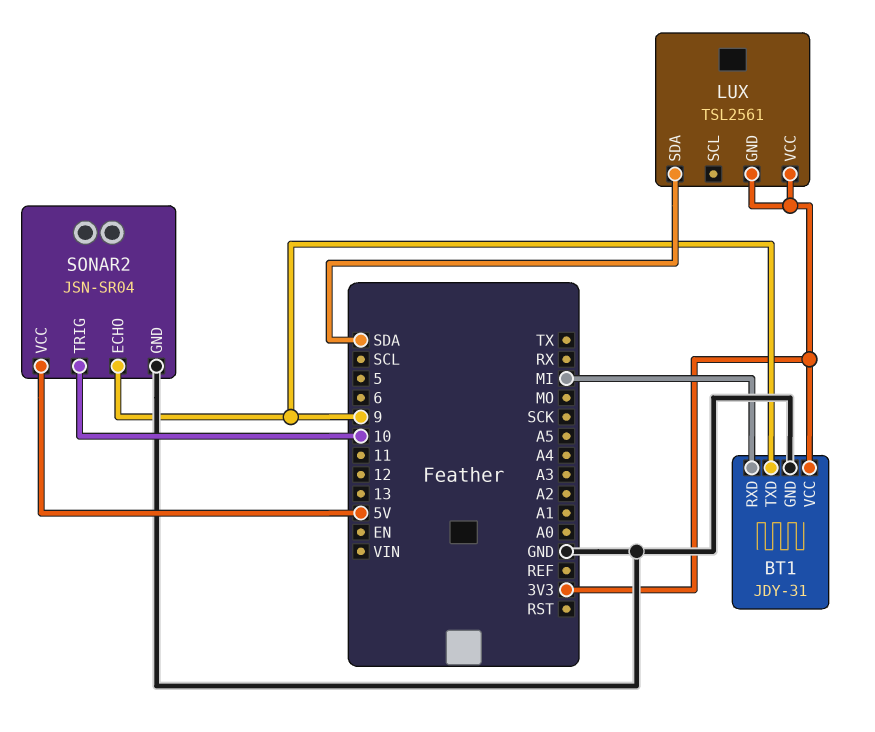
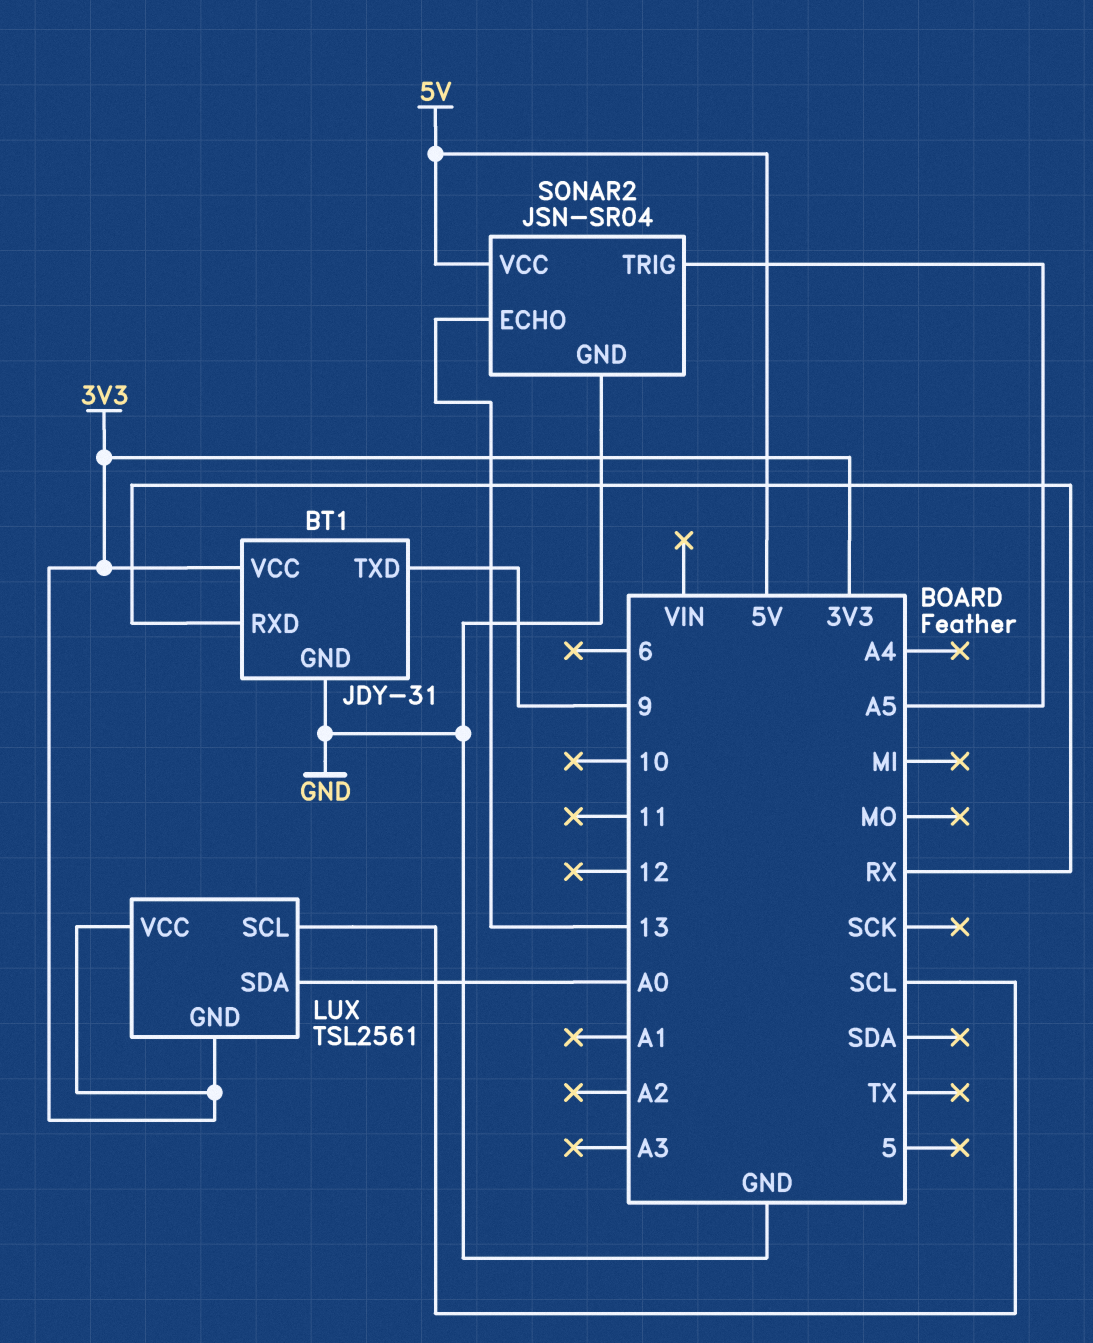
BT1 pin RXD: MI -> RX
LUX pin SCL: none -> SCL
LUX pin SDA: SDA -> A0
SONAR2 pin ECHO: 9 -> 13
SONAR2 pin TRIG: 10 -> A5

